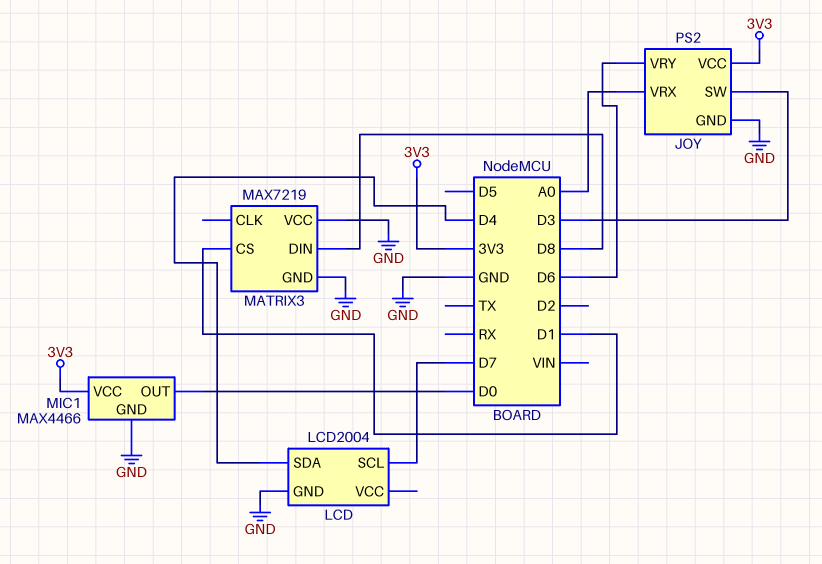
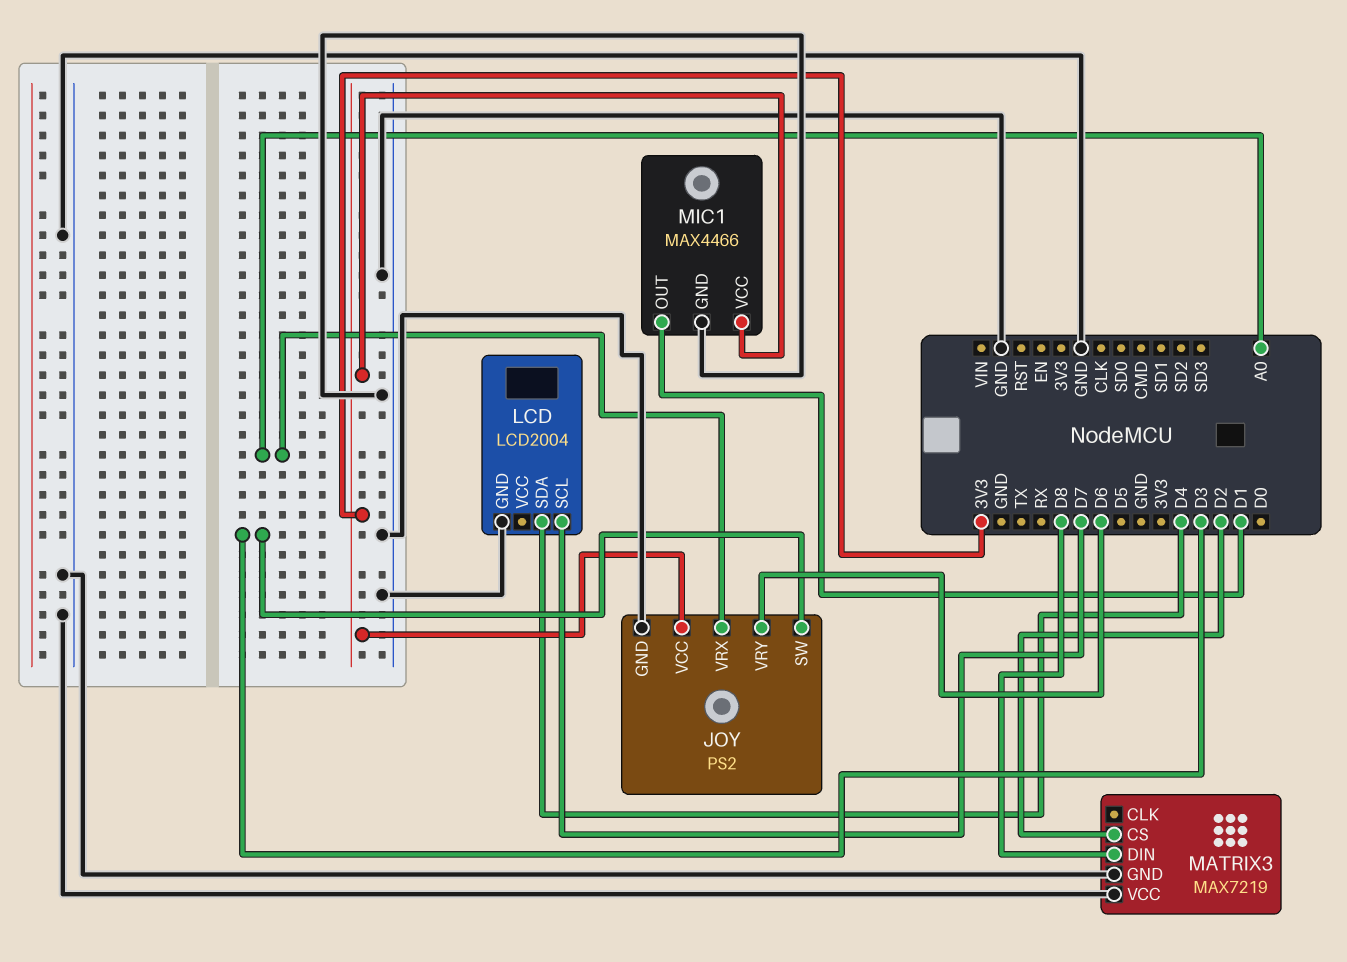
MATRIX3 pin CS: D1 -> D2
MIC1 pin OUT: D0 -> D1

